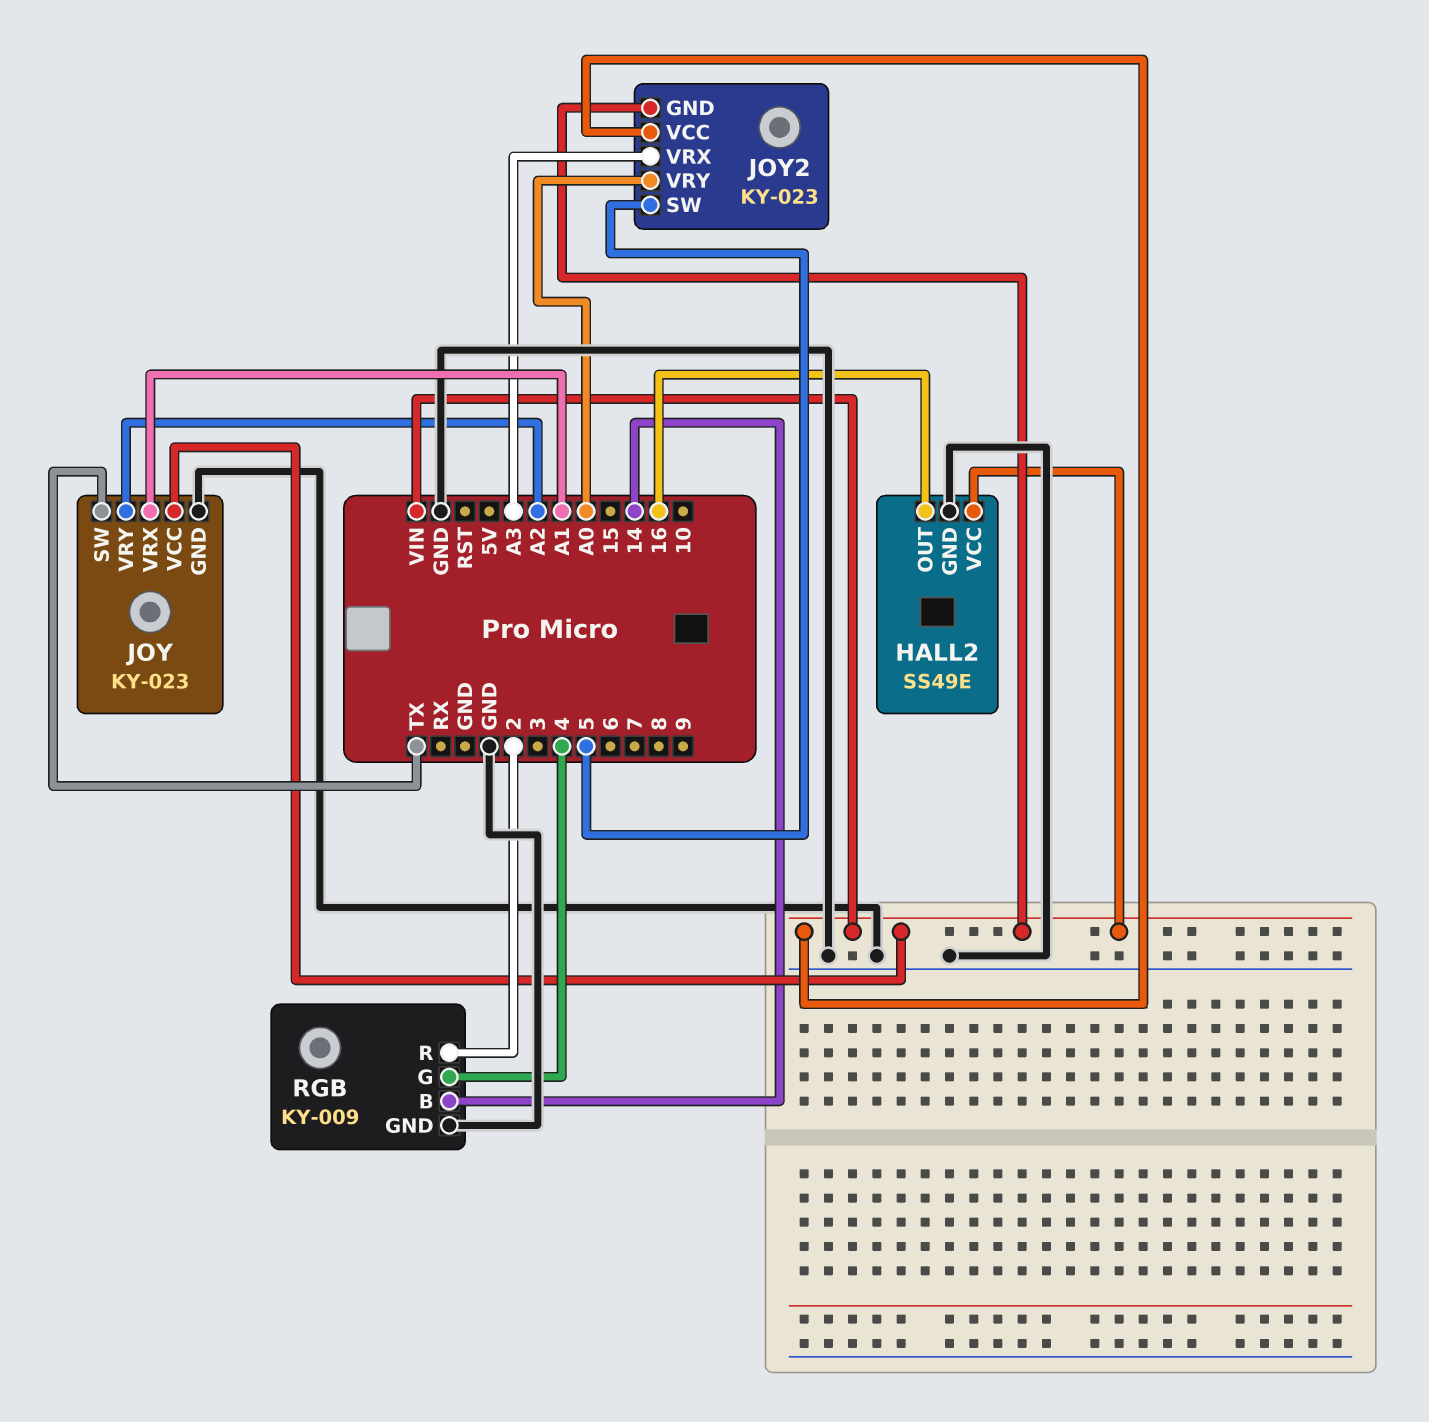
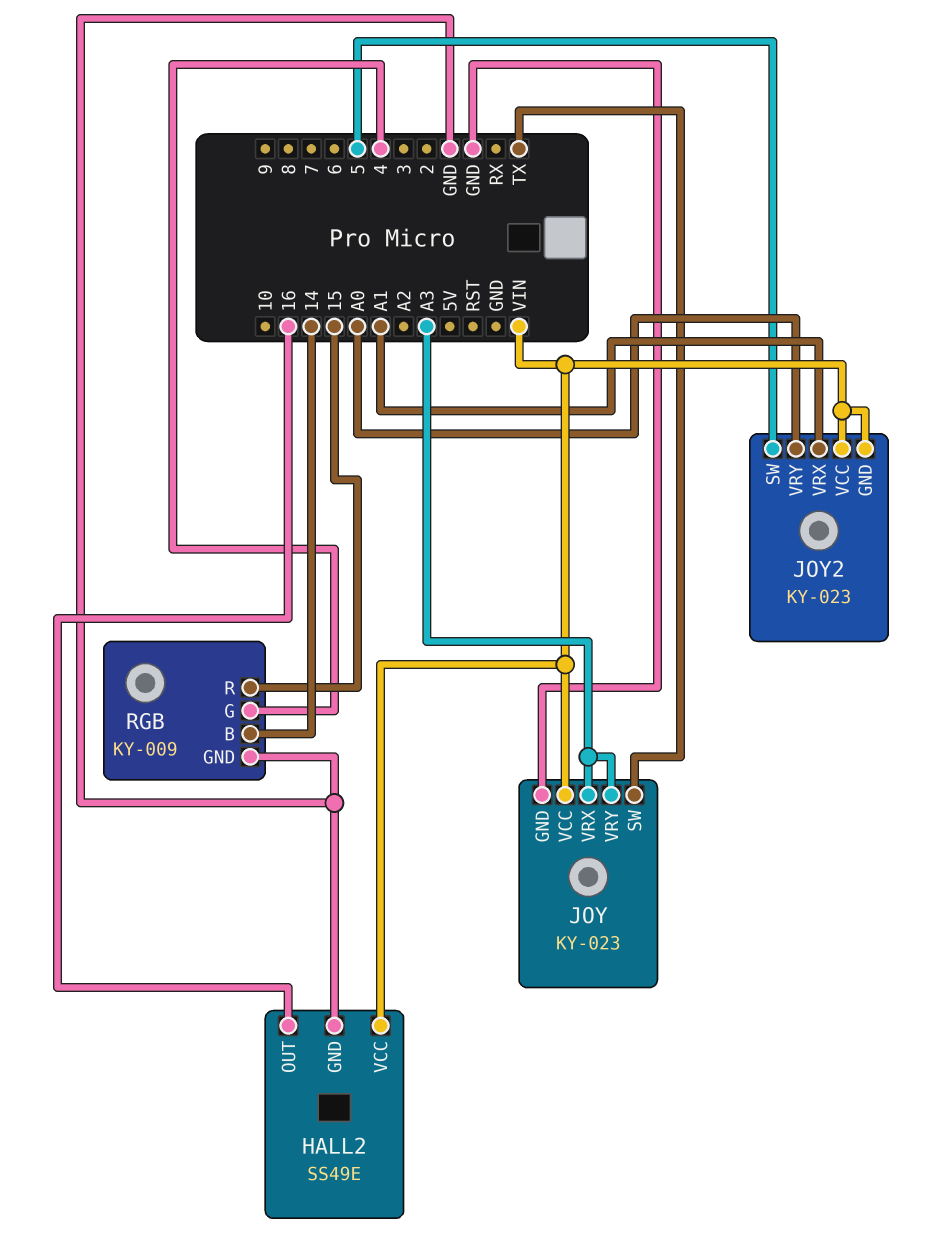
JOY pin VRX: A1 -> A3
JOY pin VRY: A2 -> A3
JOY2 pin VRX: A3 -> A1
RGB pin R: 2 -> 15

